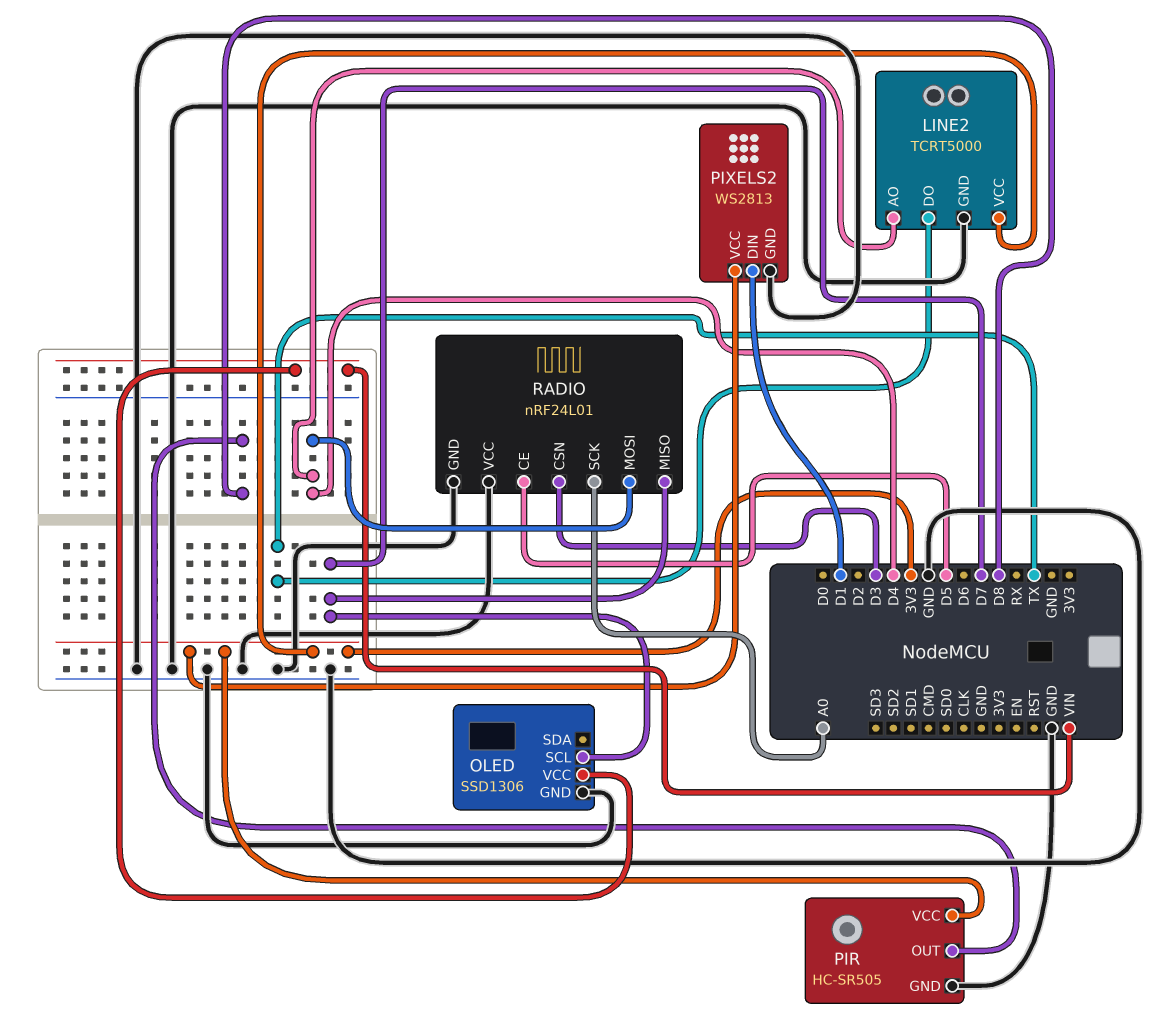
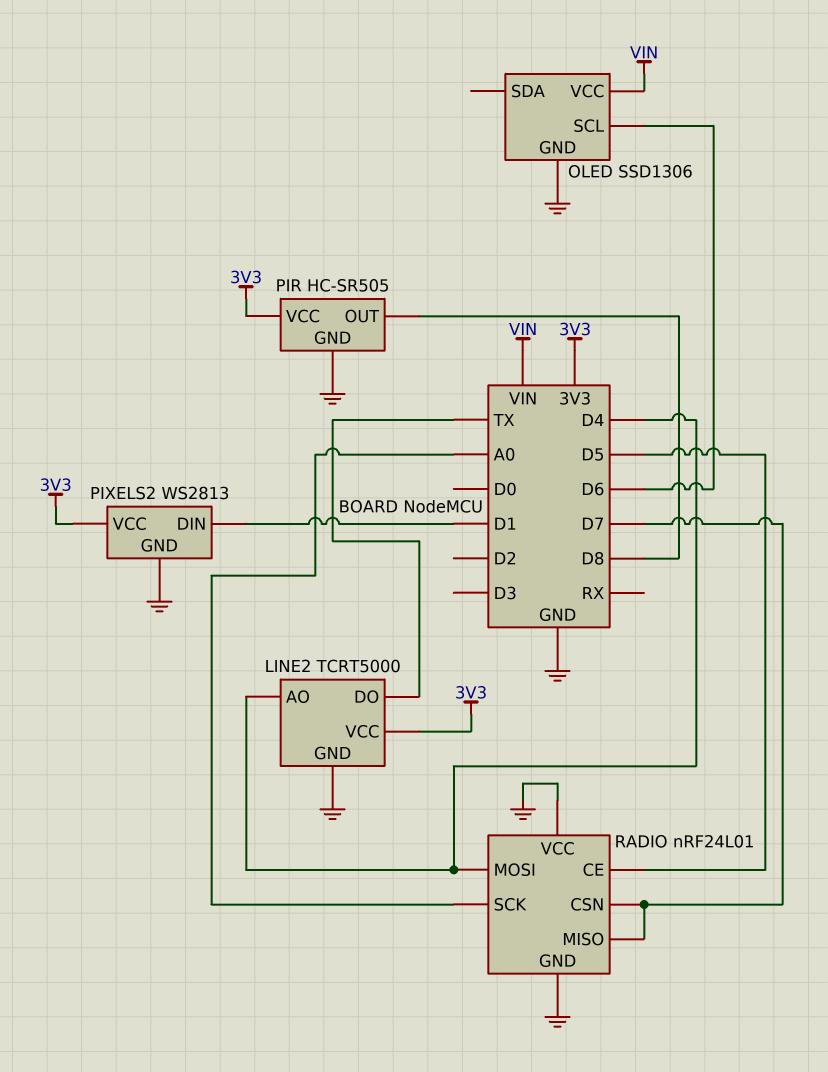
OLED pin SCL: D7 -> D6
RADIO pin CSN: D3 -> D7

